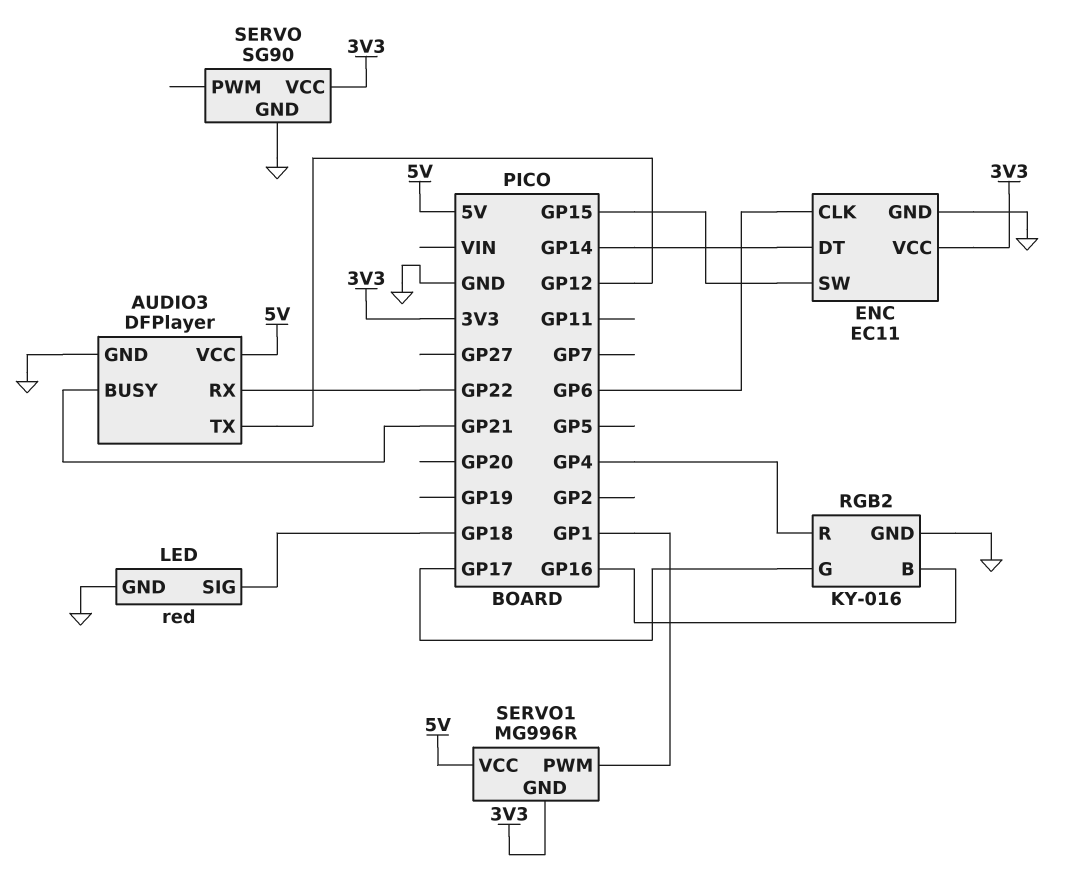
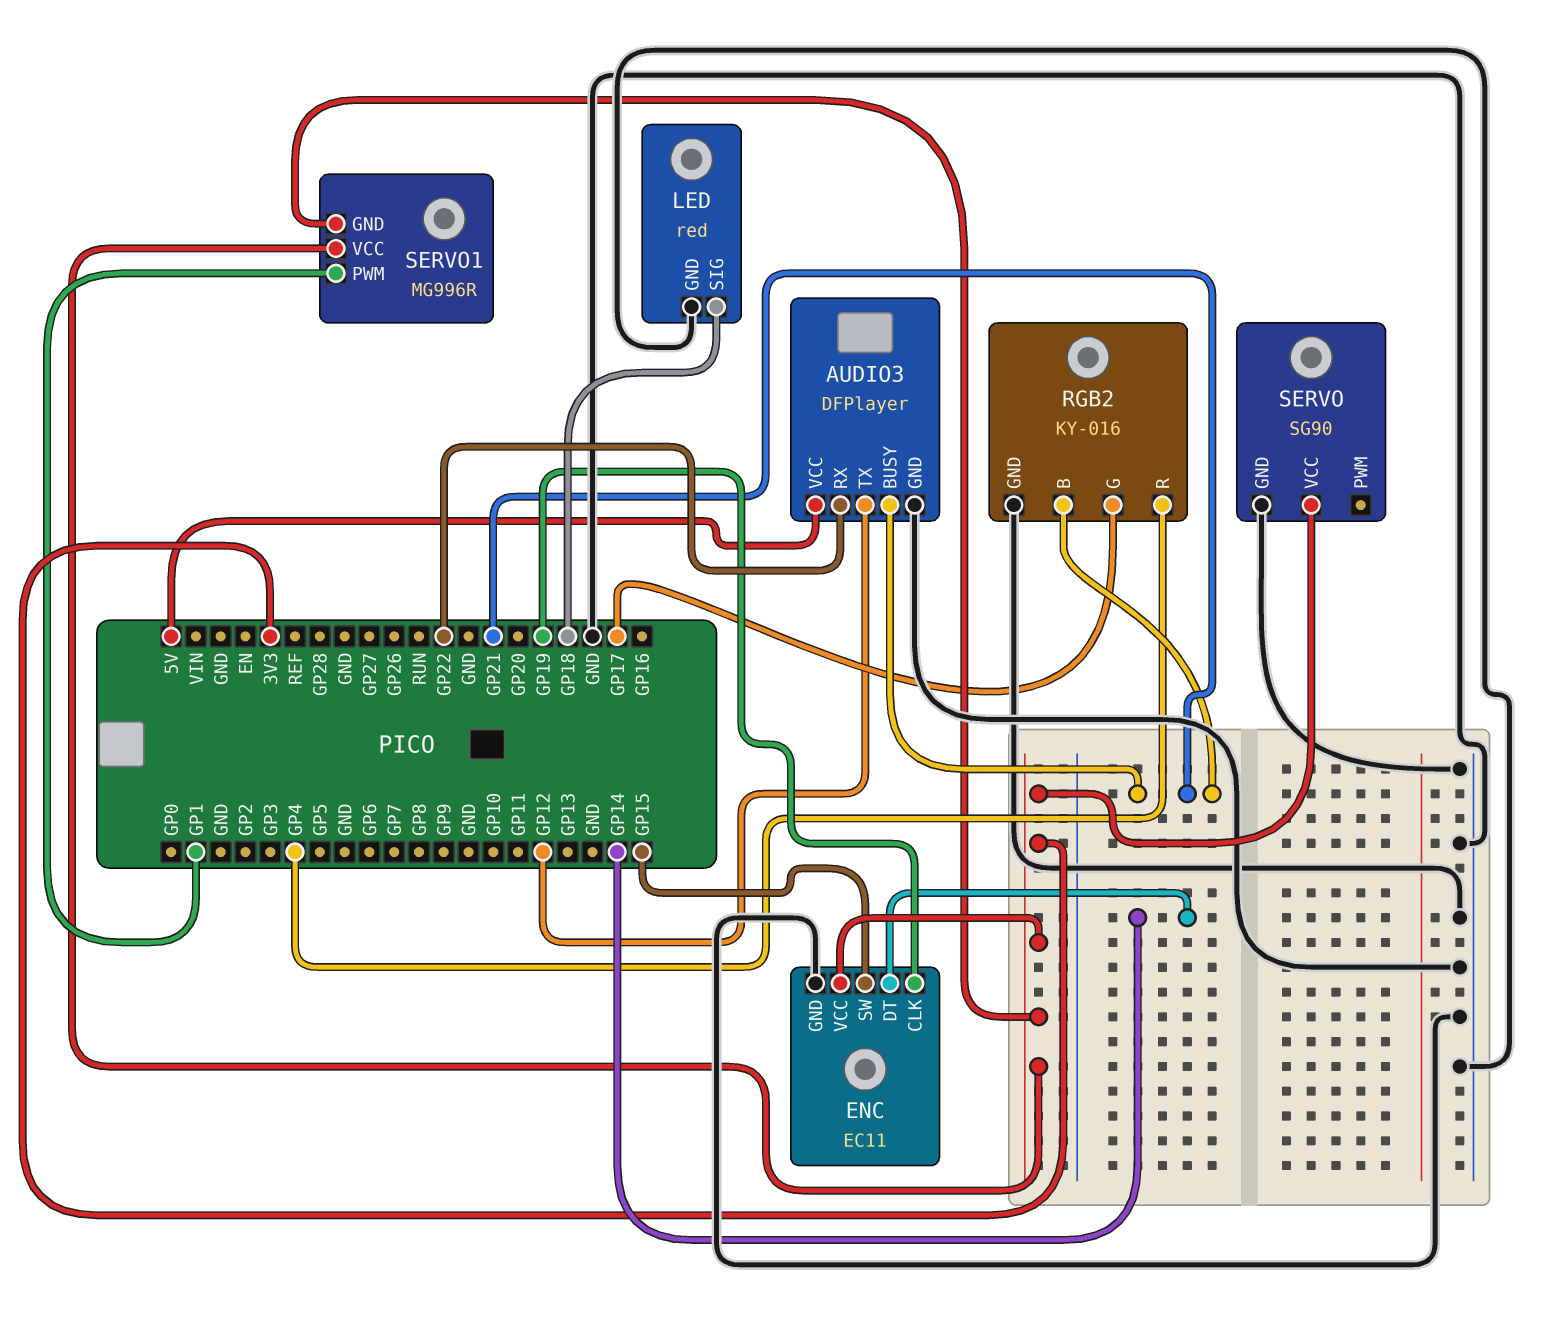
ENC pin CLK: GP6 -> GP19
RGB2 pin B: GP16 -> GP21
SERVO1 pin VCC: 5V -> 3V3

